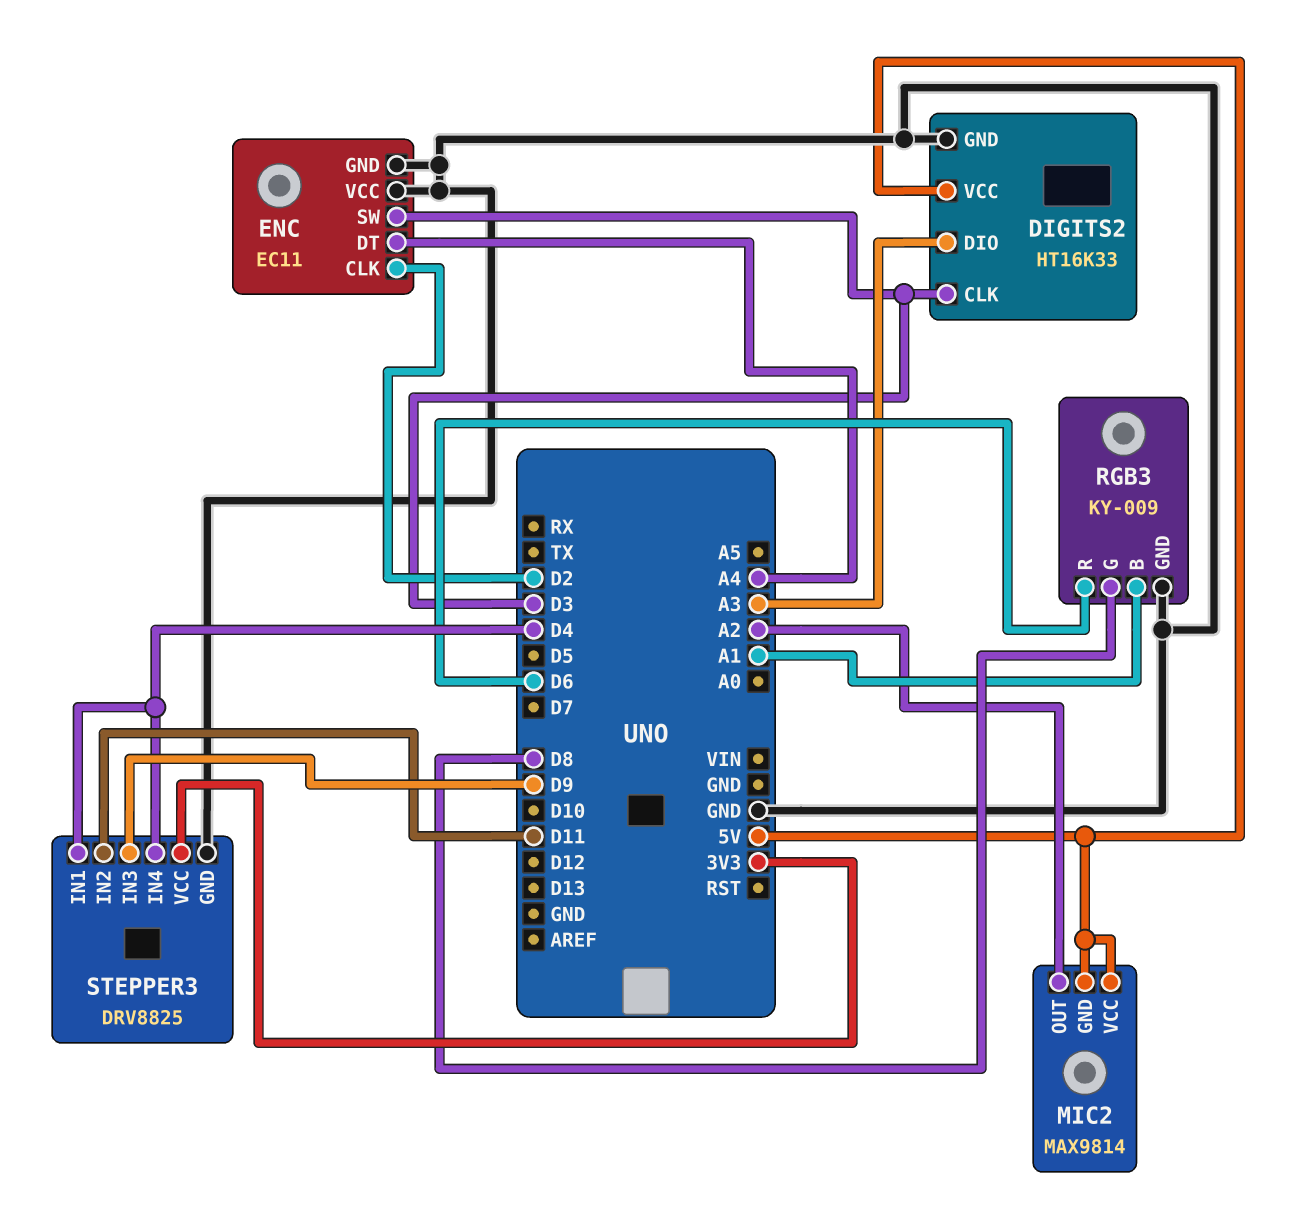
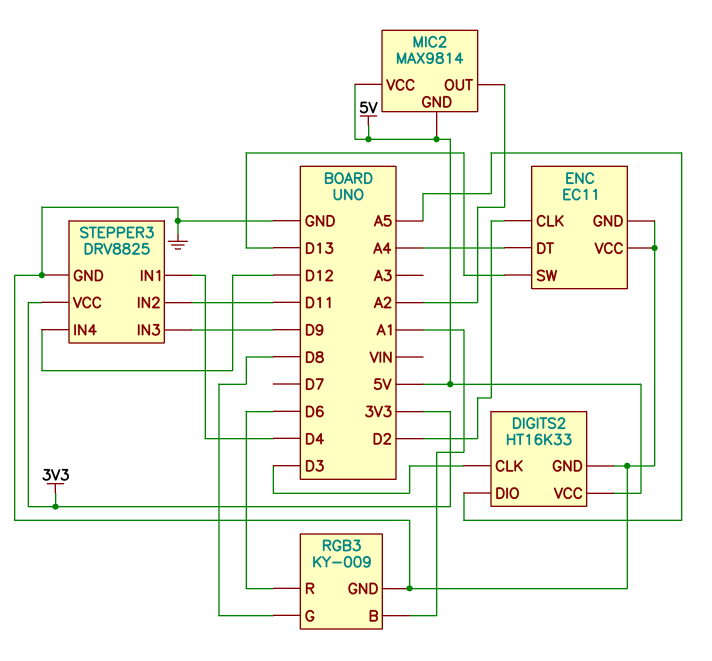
DIGITS2 pin DIO: A3 -> A5
ENC pin SW: D3 -> D13
STEPPER3 pin IN4: D4 -> D12

